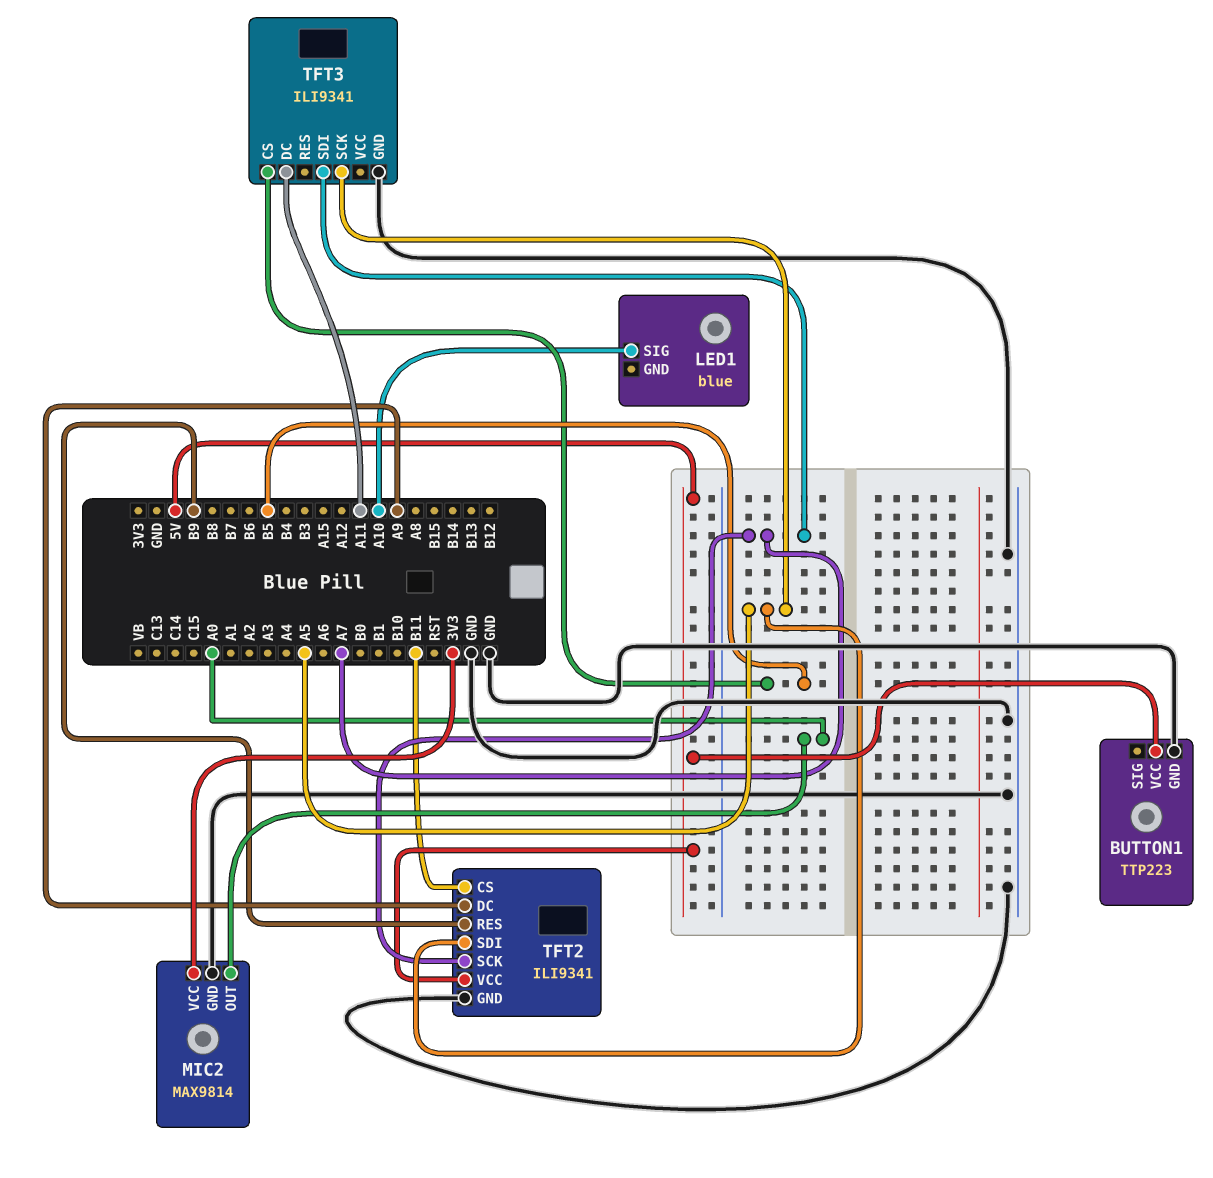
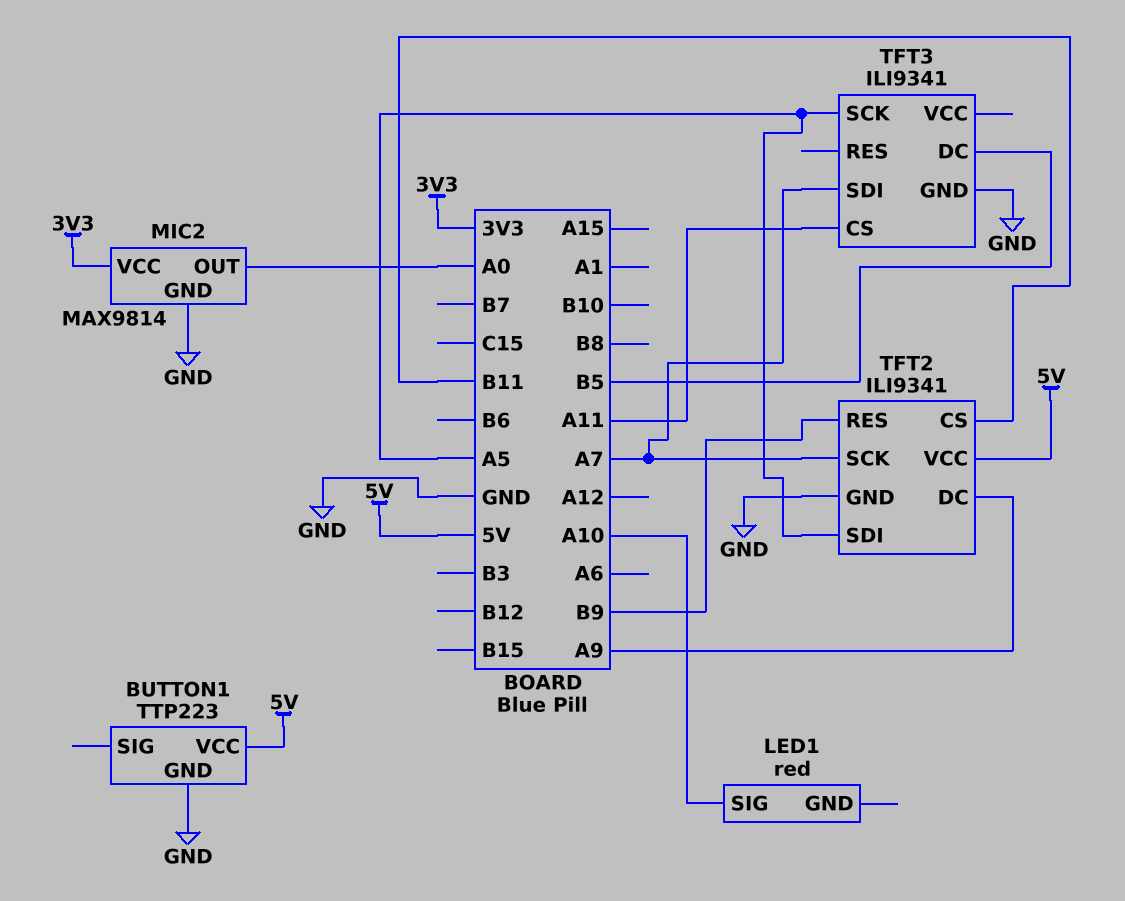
LED1: blue -> red
TFT3 pin CS: B5 -> A11
TFT3 pin DC: A11 -> B5

